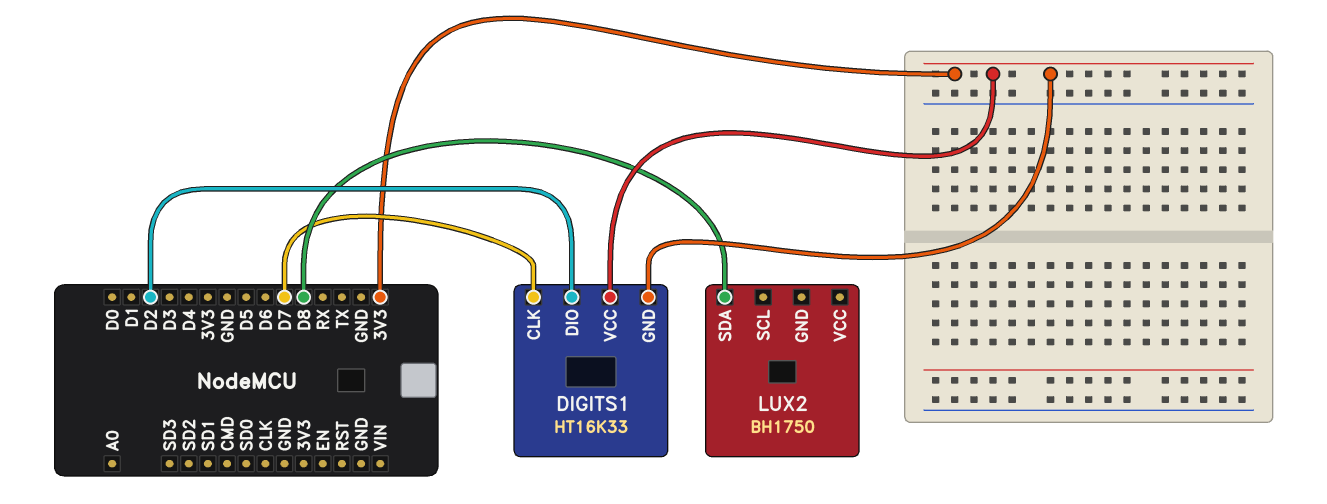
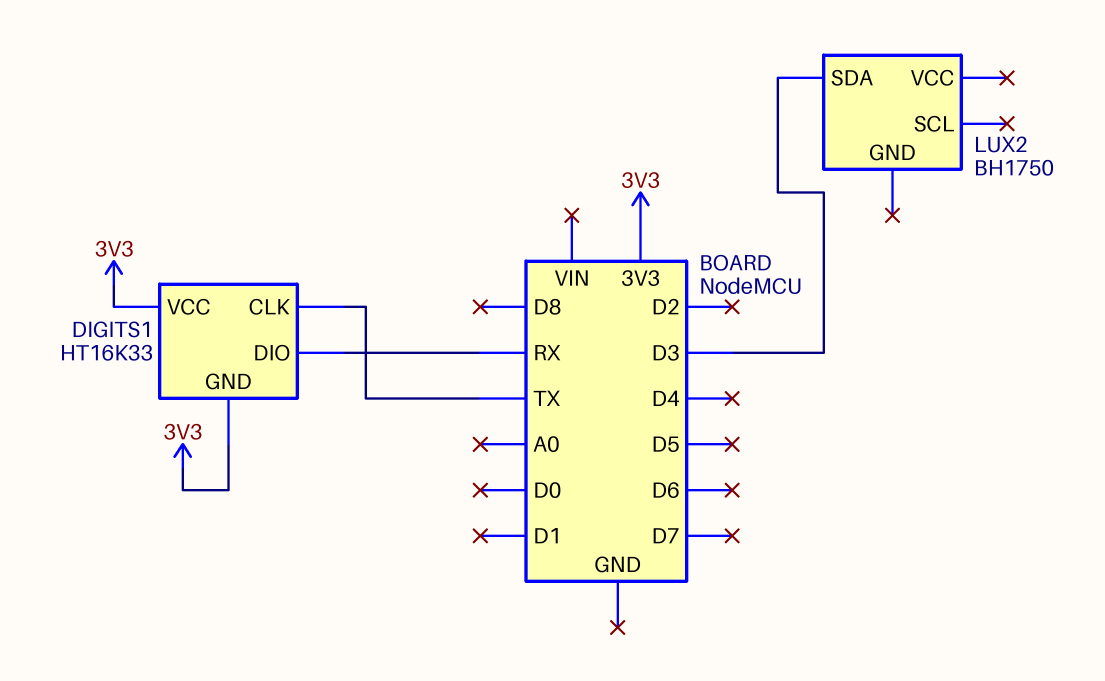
DIGITS1 pin CLK: D7 -> TX
DIGITS1 pin DIO: D2 -> RX
LUX2 pin SDA: D8 -> D3

